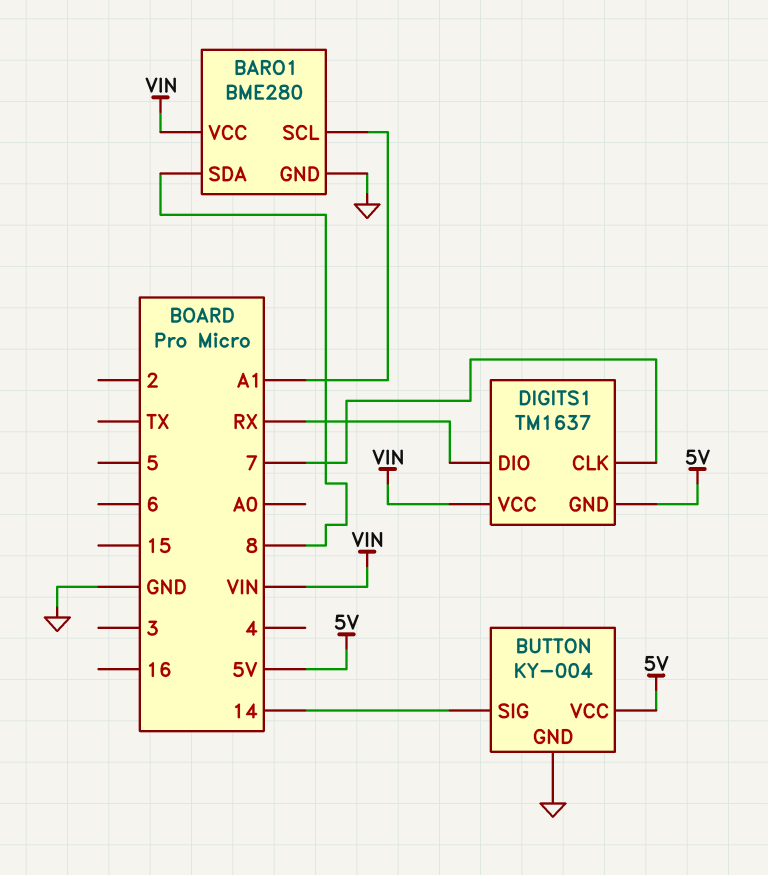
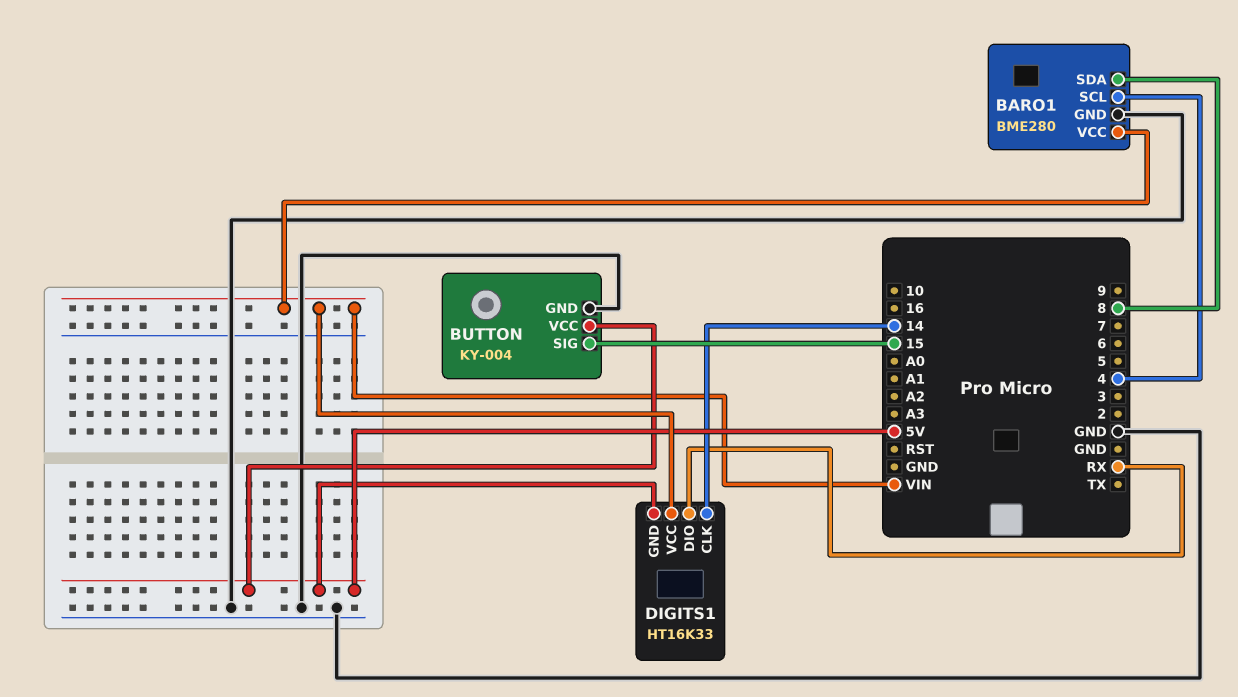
BARO1 pin SCL: A1 -> 4
BUTTON pin SIG: 14 -> 15
DIGITS1: TM1637 -> HT16K33
DIGITS1 pin CLK: 7 -> 14

